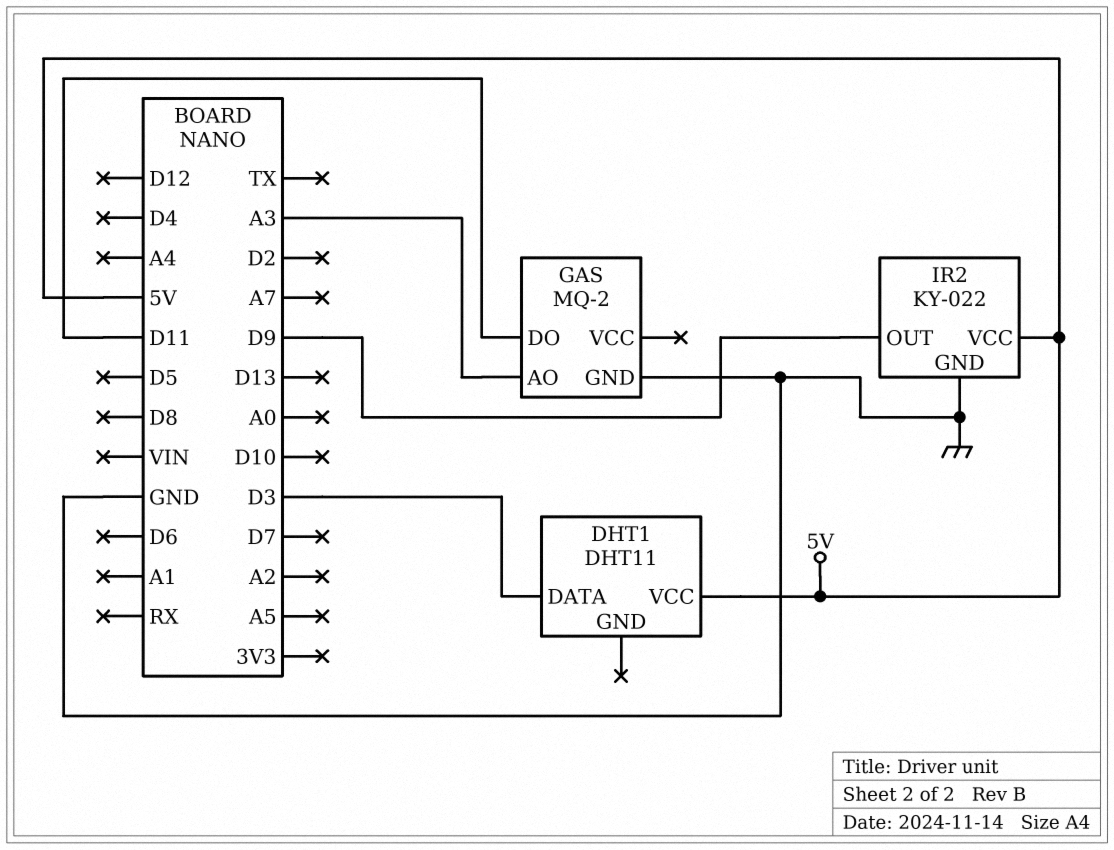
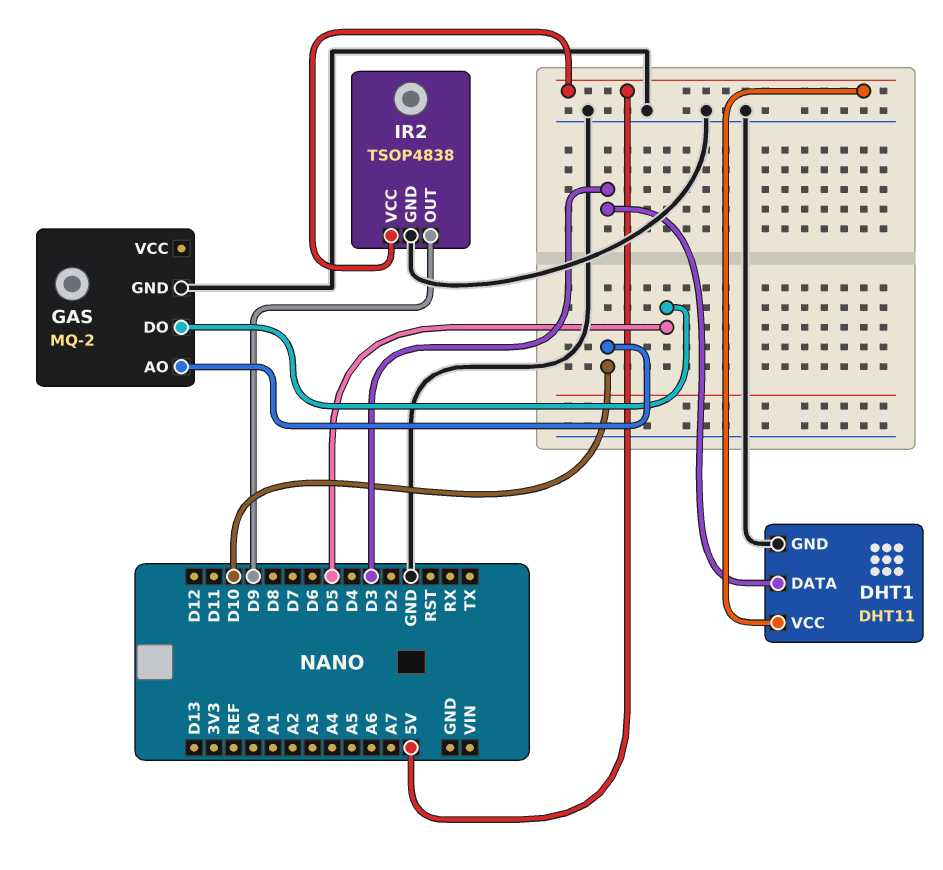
DHT1 pin GND: none -> GND
GAS pin AO: A3 -> D10
GAS pin DO: D11 -> D5
IR2: KY-022 -> TSOP4838

